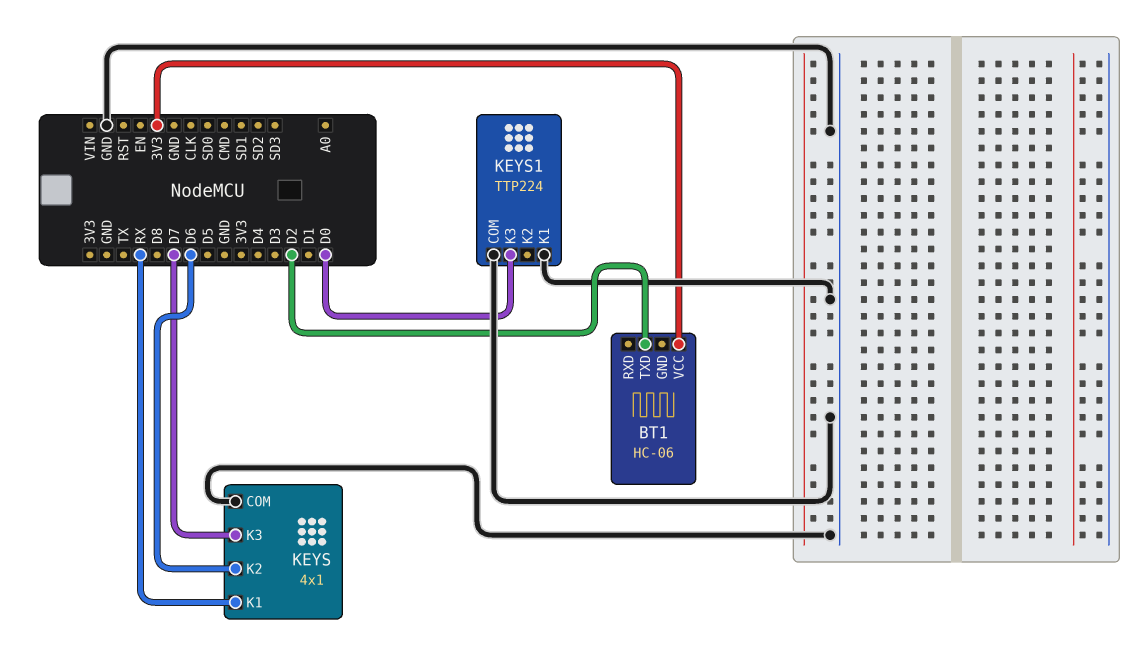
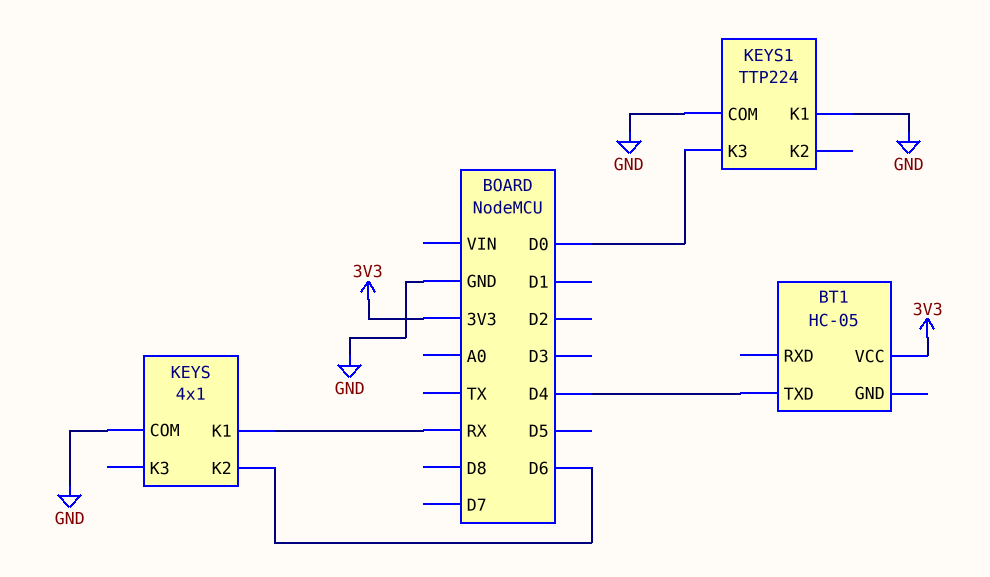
BT1: HC-06 -> HC-05
BT1 pin TXD: D2 -> D4
KEYS pin K3: D7 -> none

